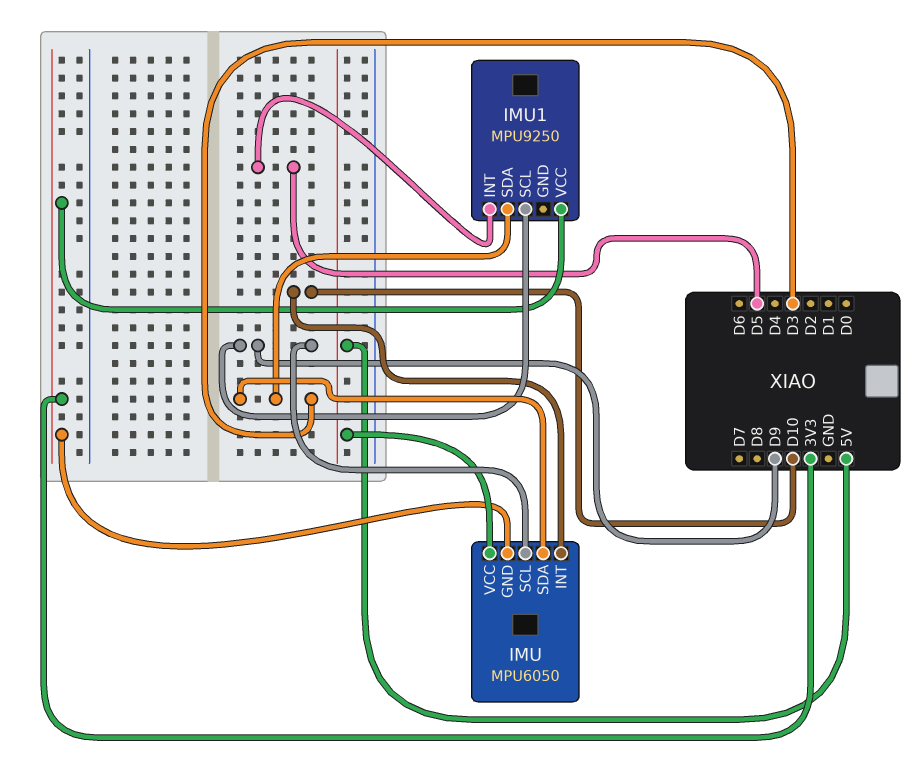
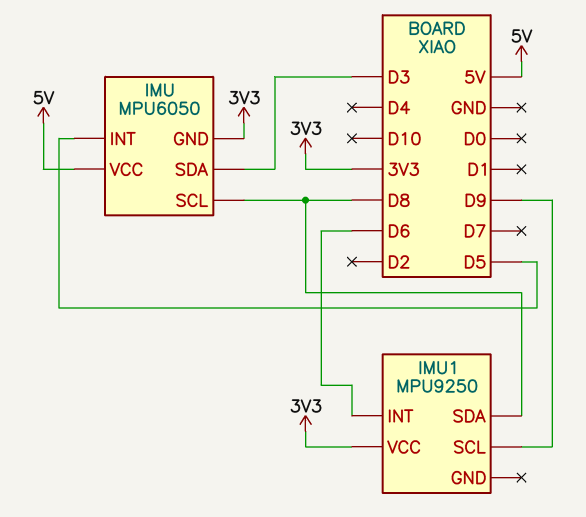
IMU pin INT: D10 -> D5
IMU pin SCL: D9 -> D8
IMU1 pin INT: D5 -> D6
IMU1 pin SDA: D3 -> D8

